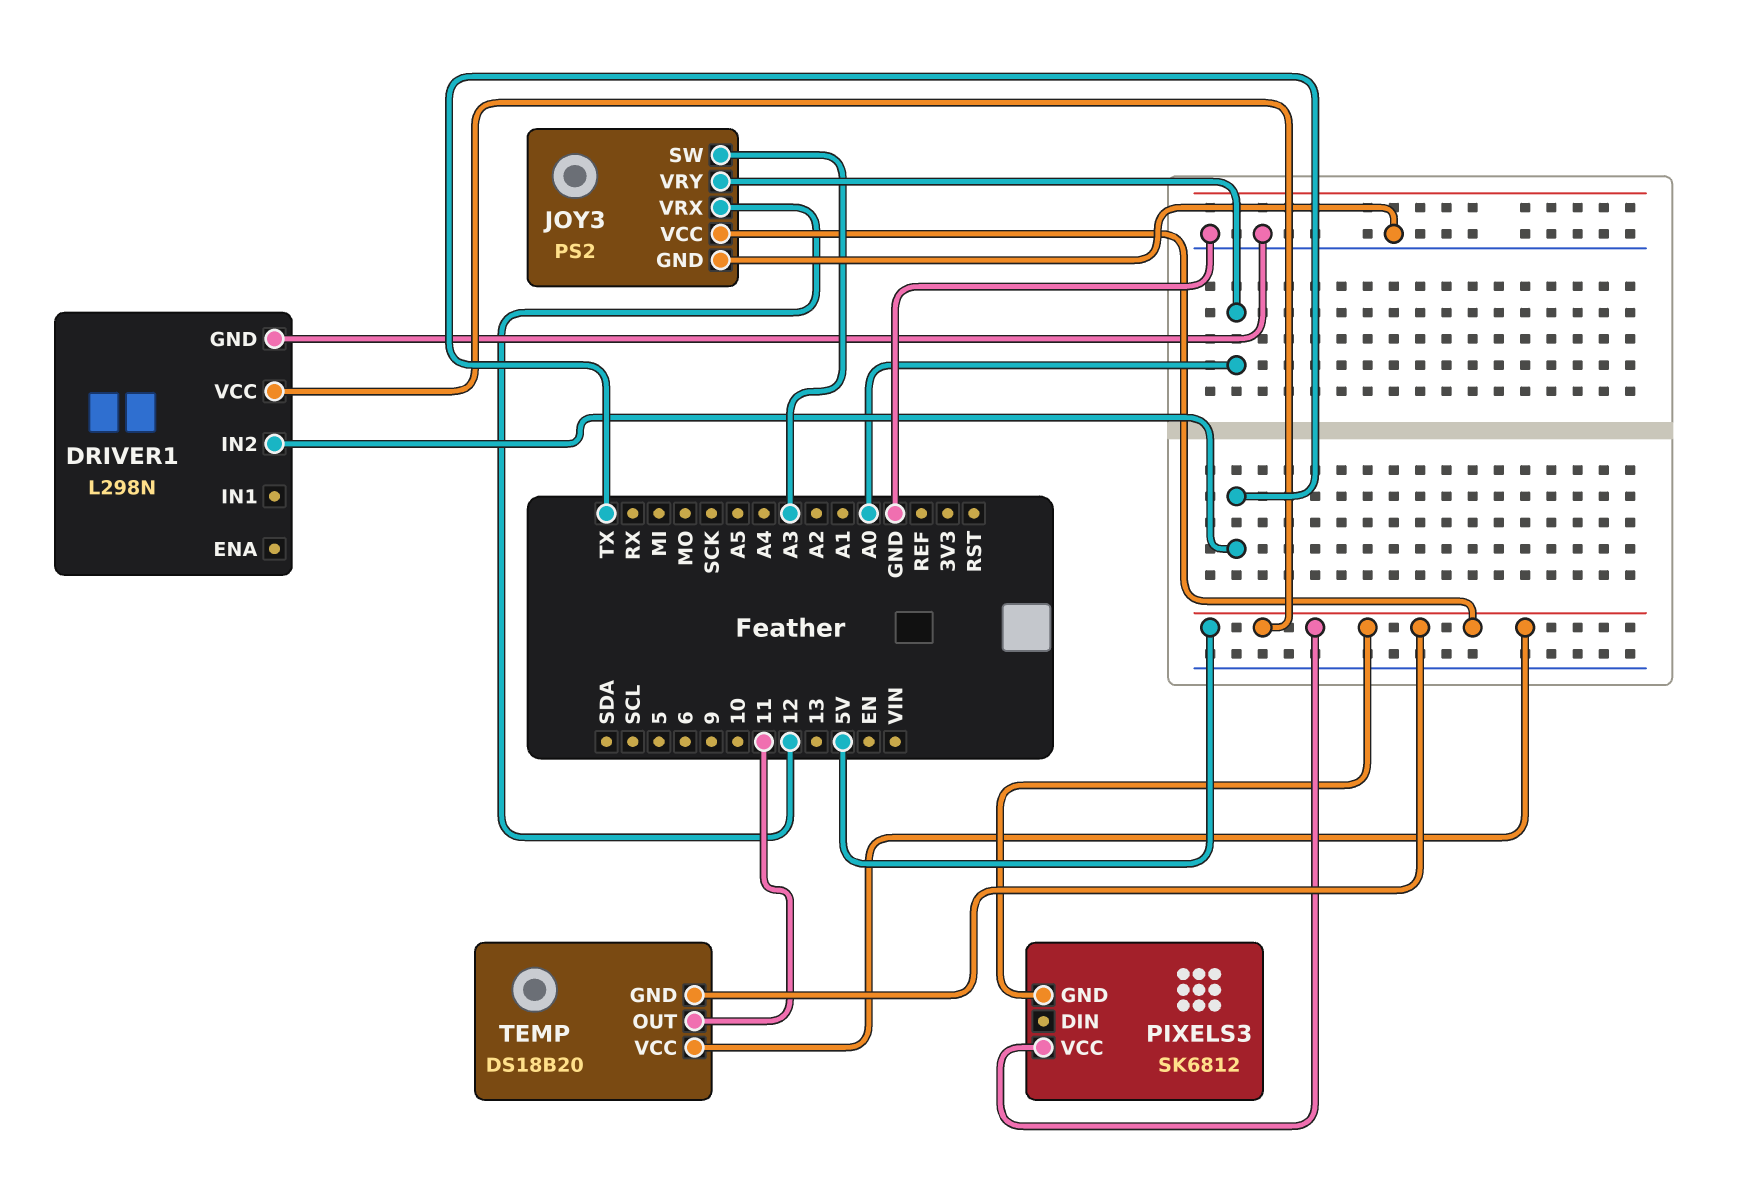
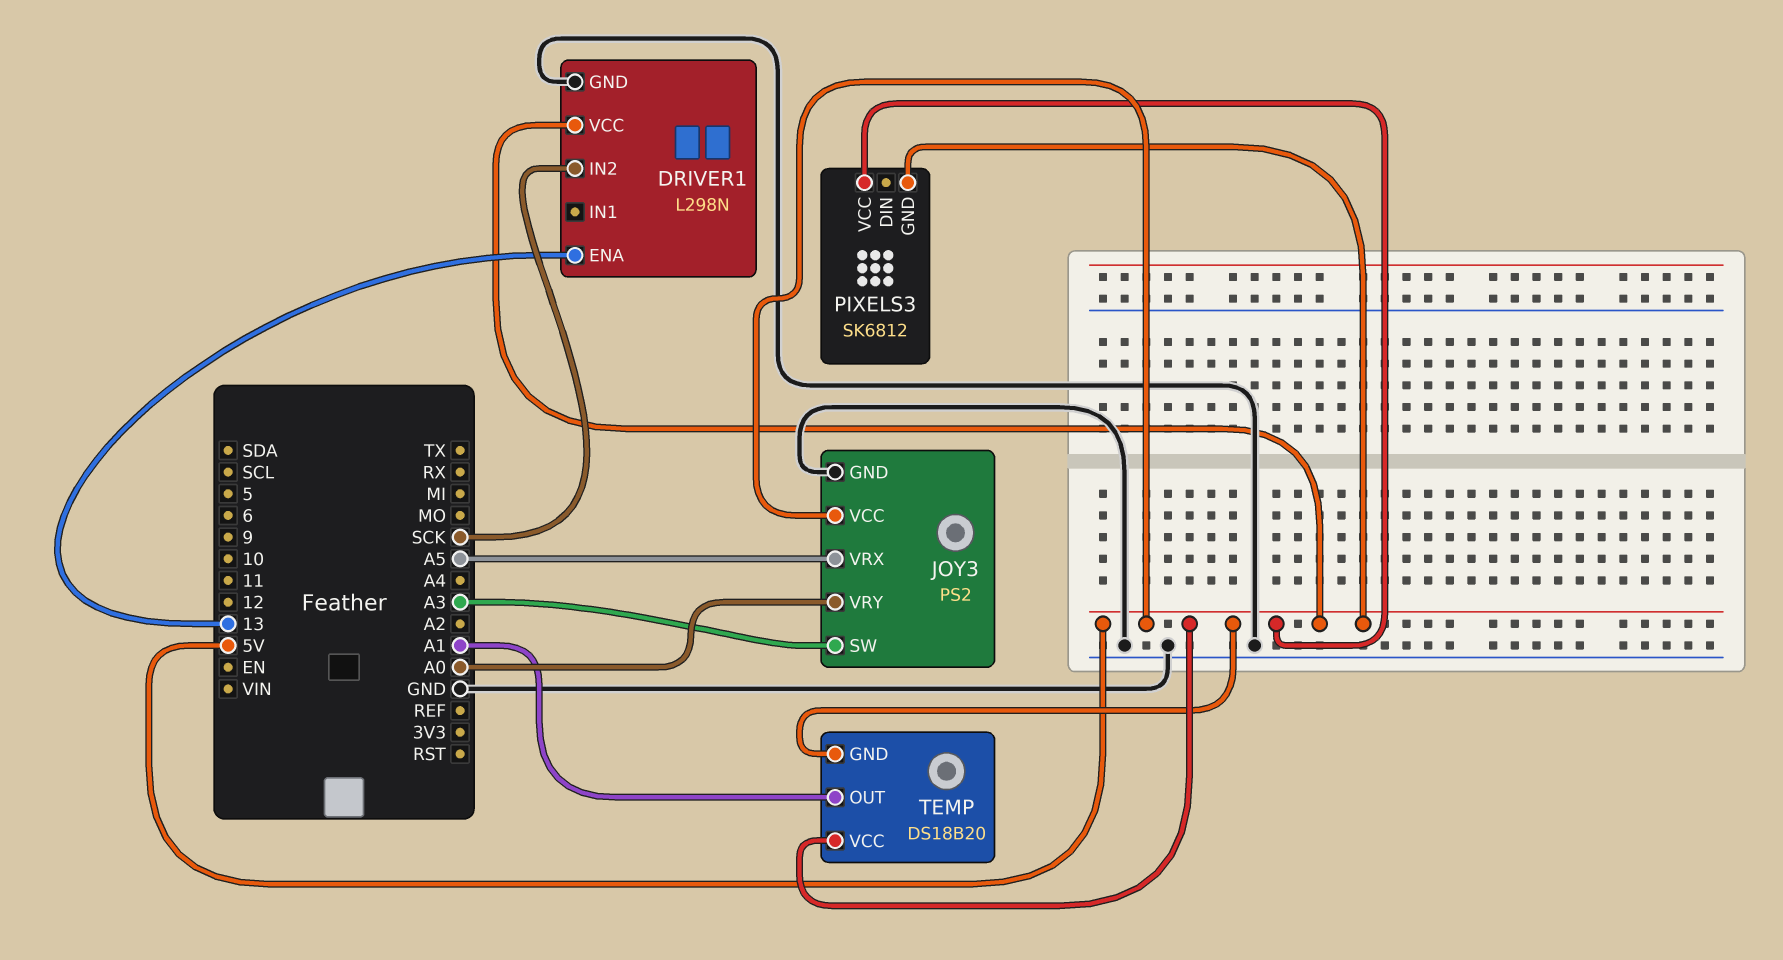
DRIVER1 pin ENA: none -> 13
DRIVER1 pin IN2: TX -> SCK
JOY3 pin VRX: 12 -> A5
TEMP pin OUT: 11 -> A1

